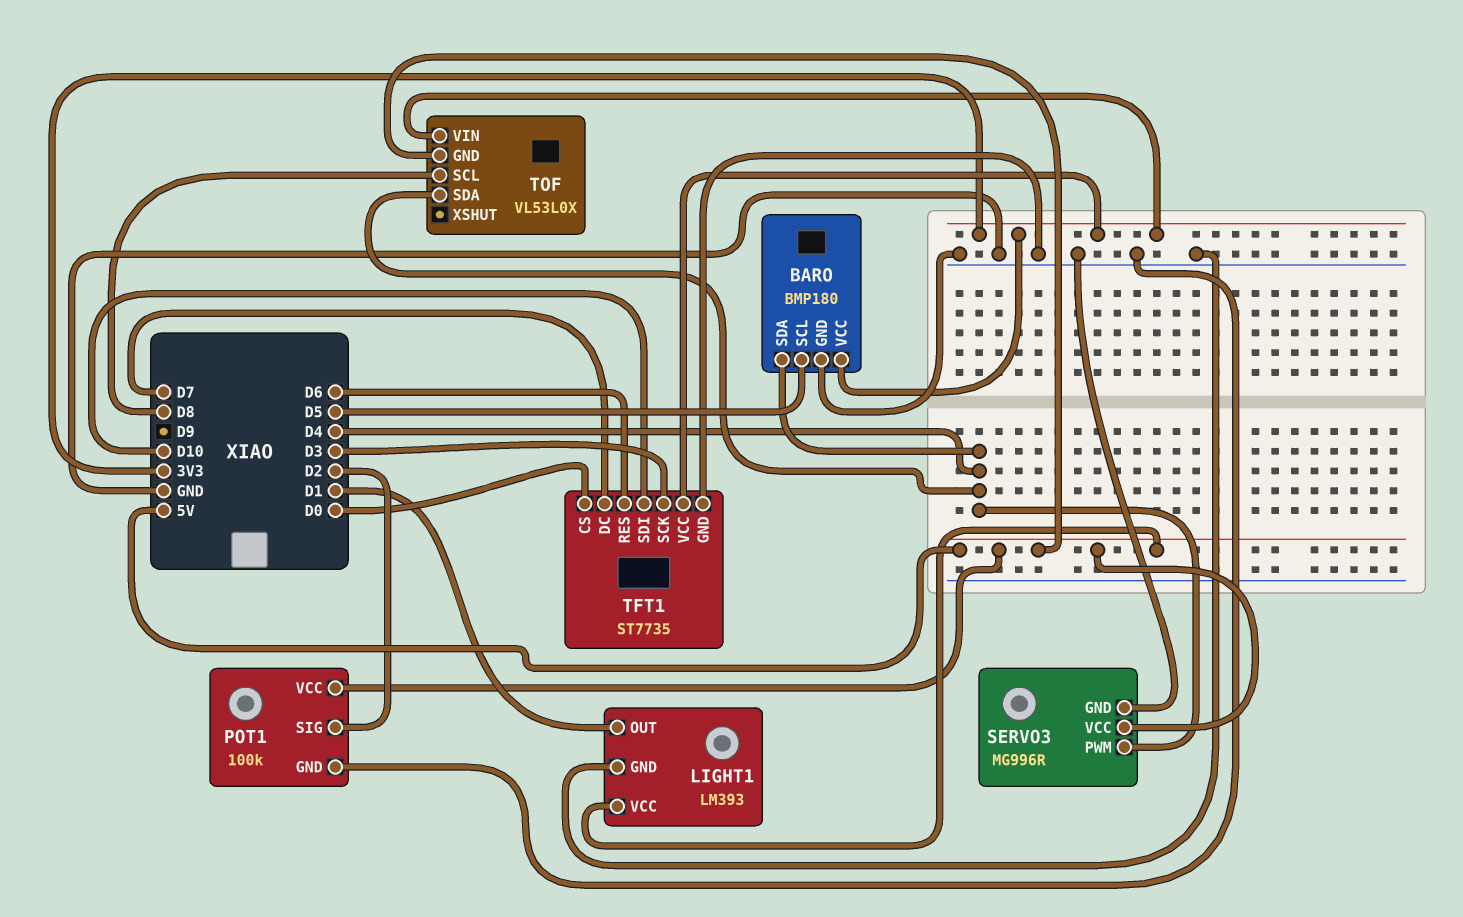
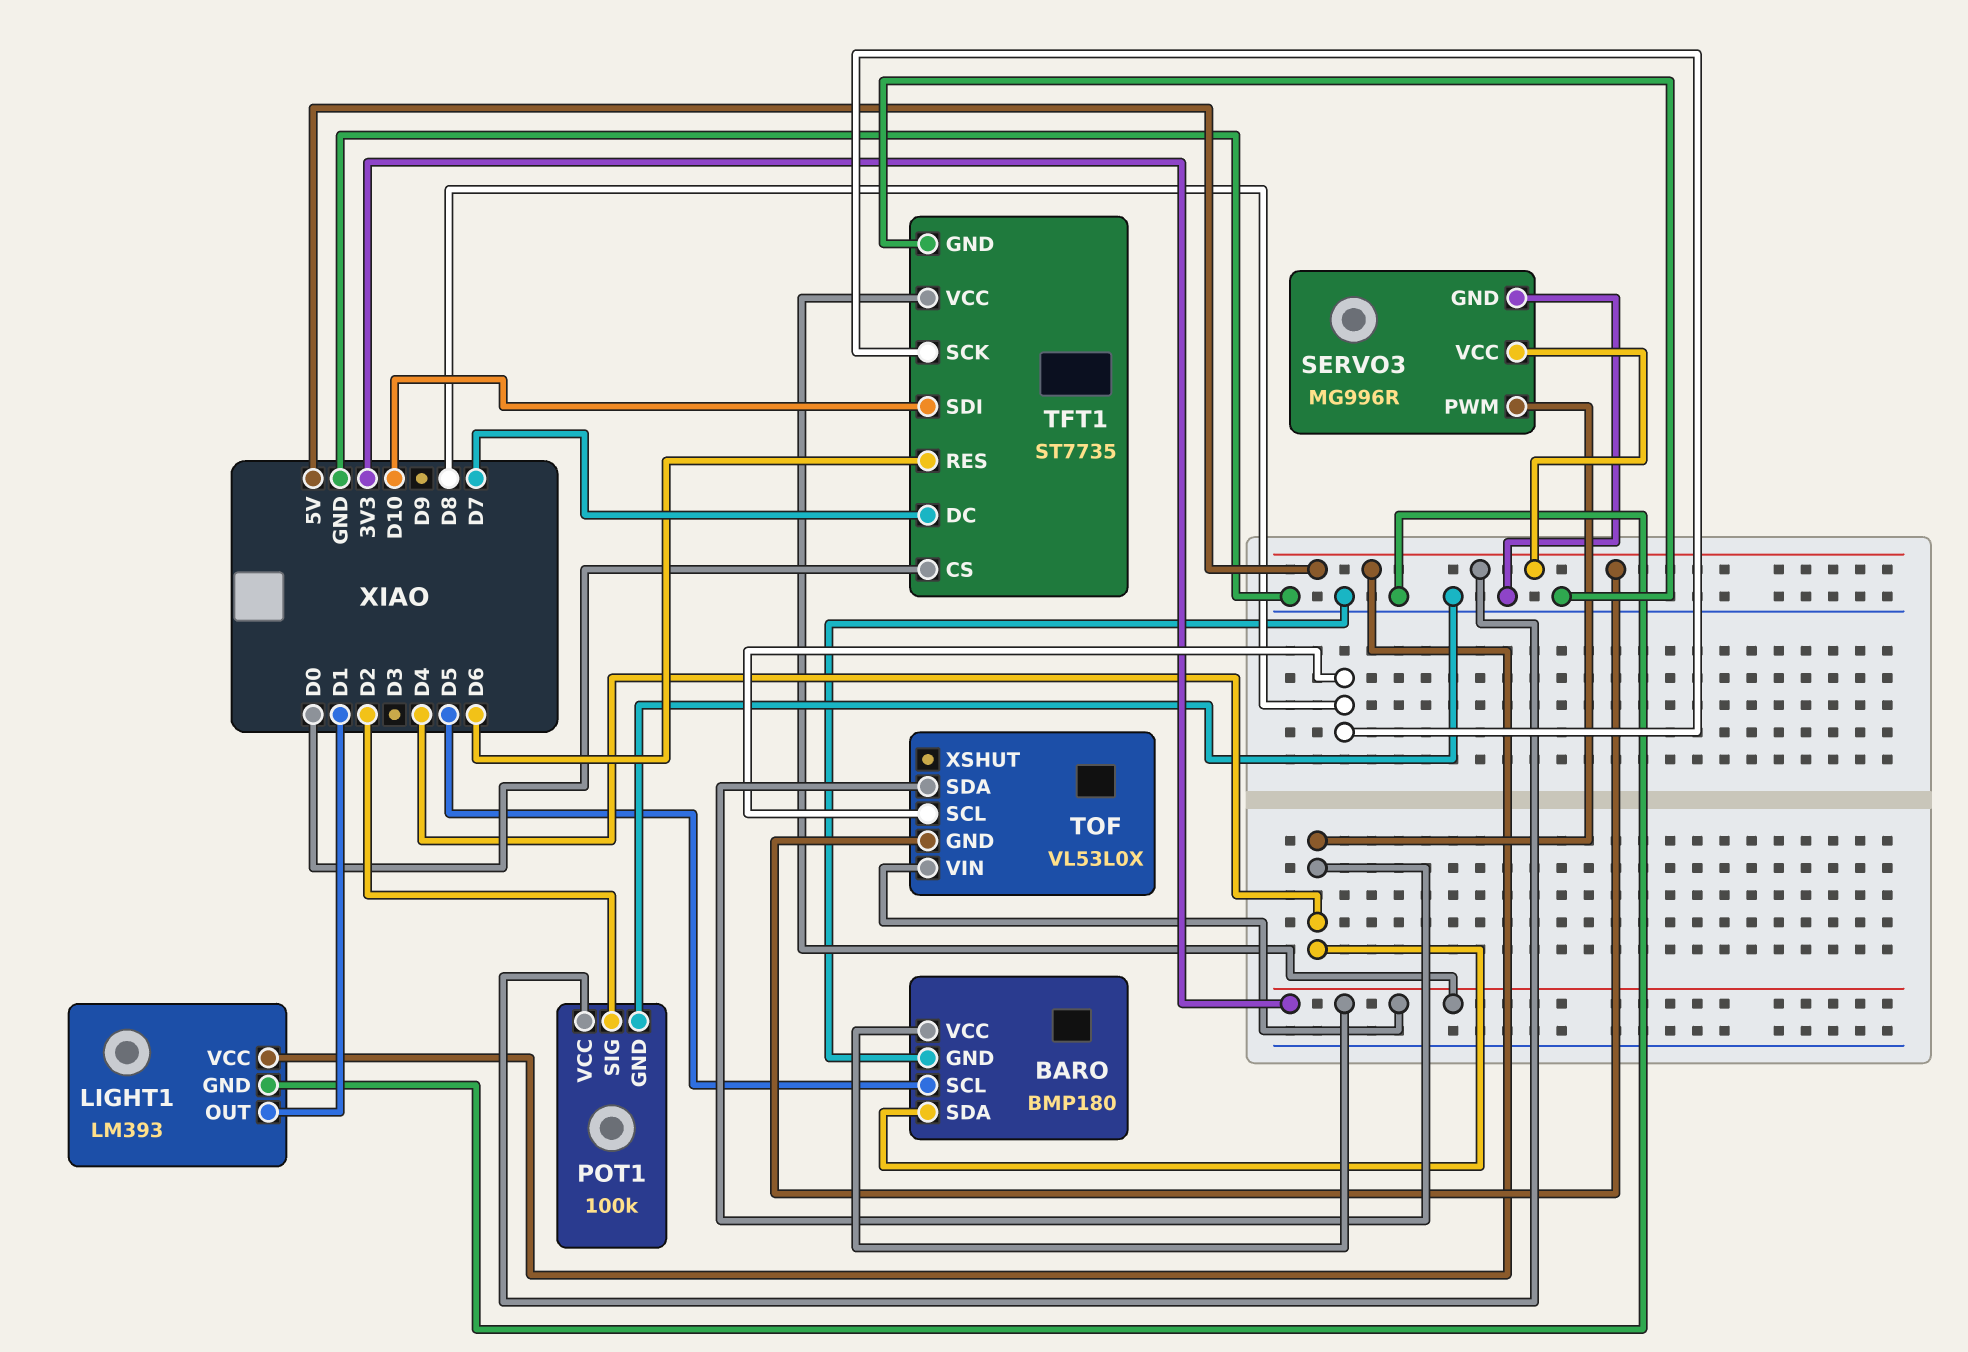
TFT1 pin SCK: D3 -> D8

